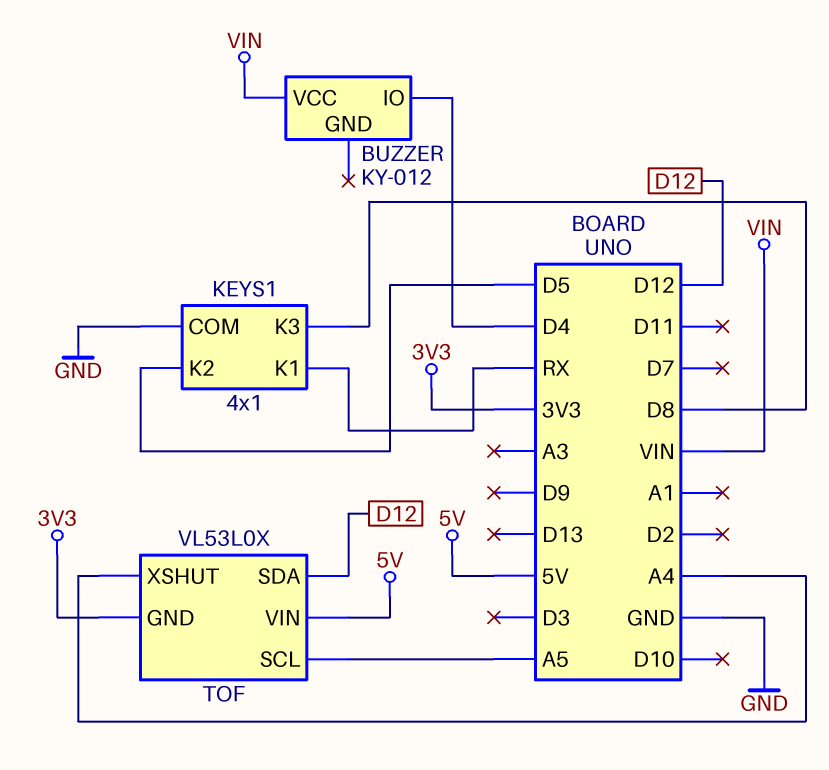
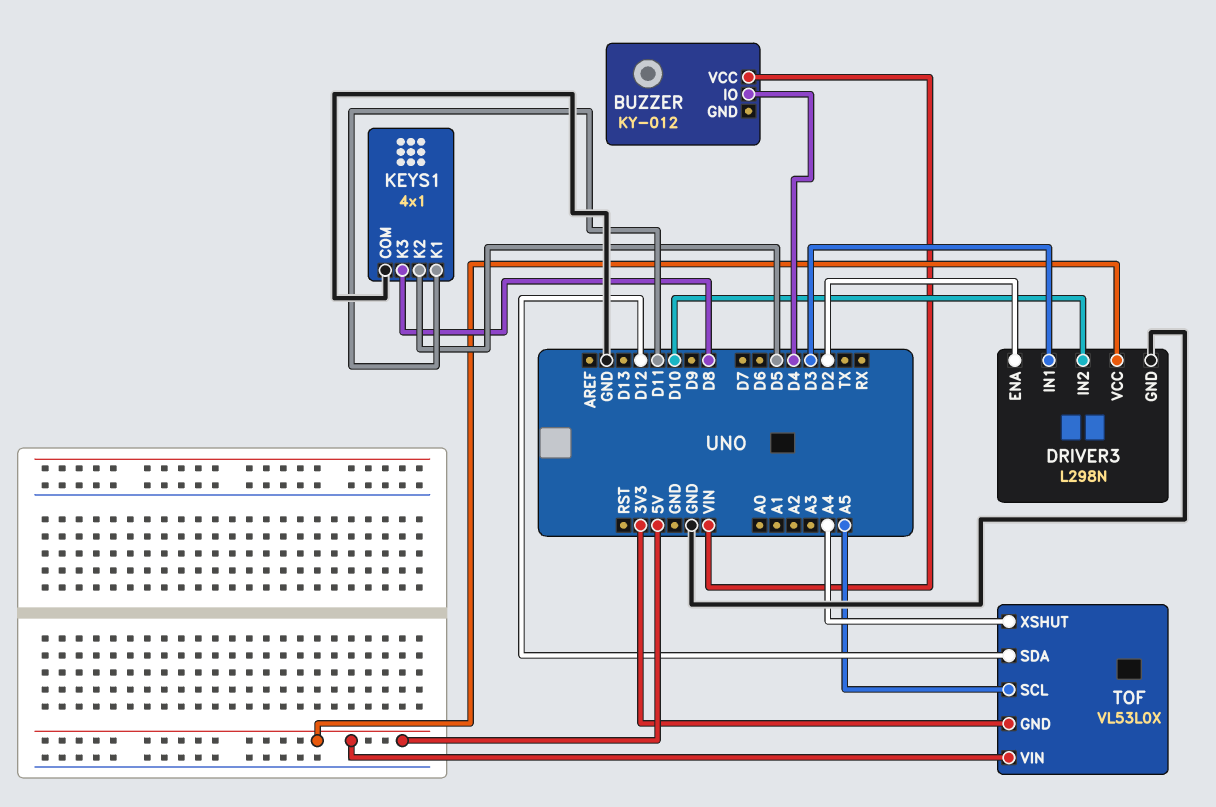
DRIVER3: none -> L298N
DRIVER3 pin ENA: none -> D2
DRIVER3 pin GND: none -> GND
DRIVER3 pin IN1: none -> D3
DRIVER3 pin IN2: none -> D10
DRIVER3 pin VCC: none -> 5V
KEYS1 pin K1: RX -> D11

